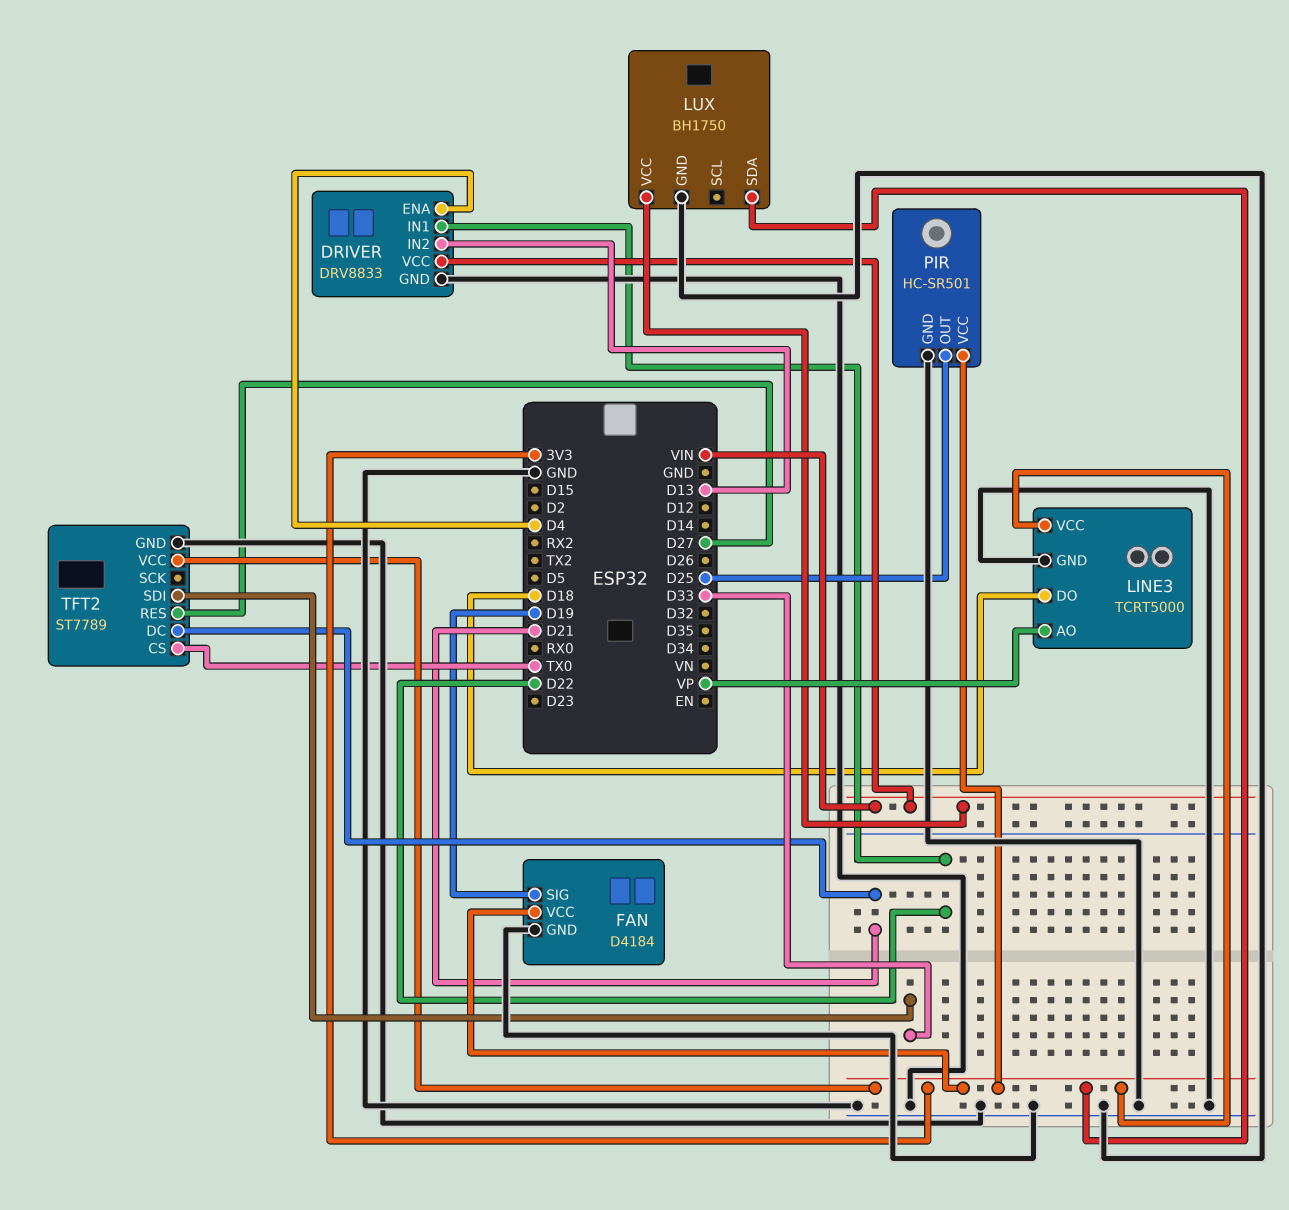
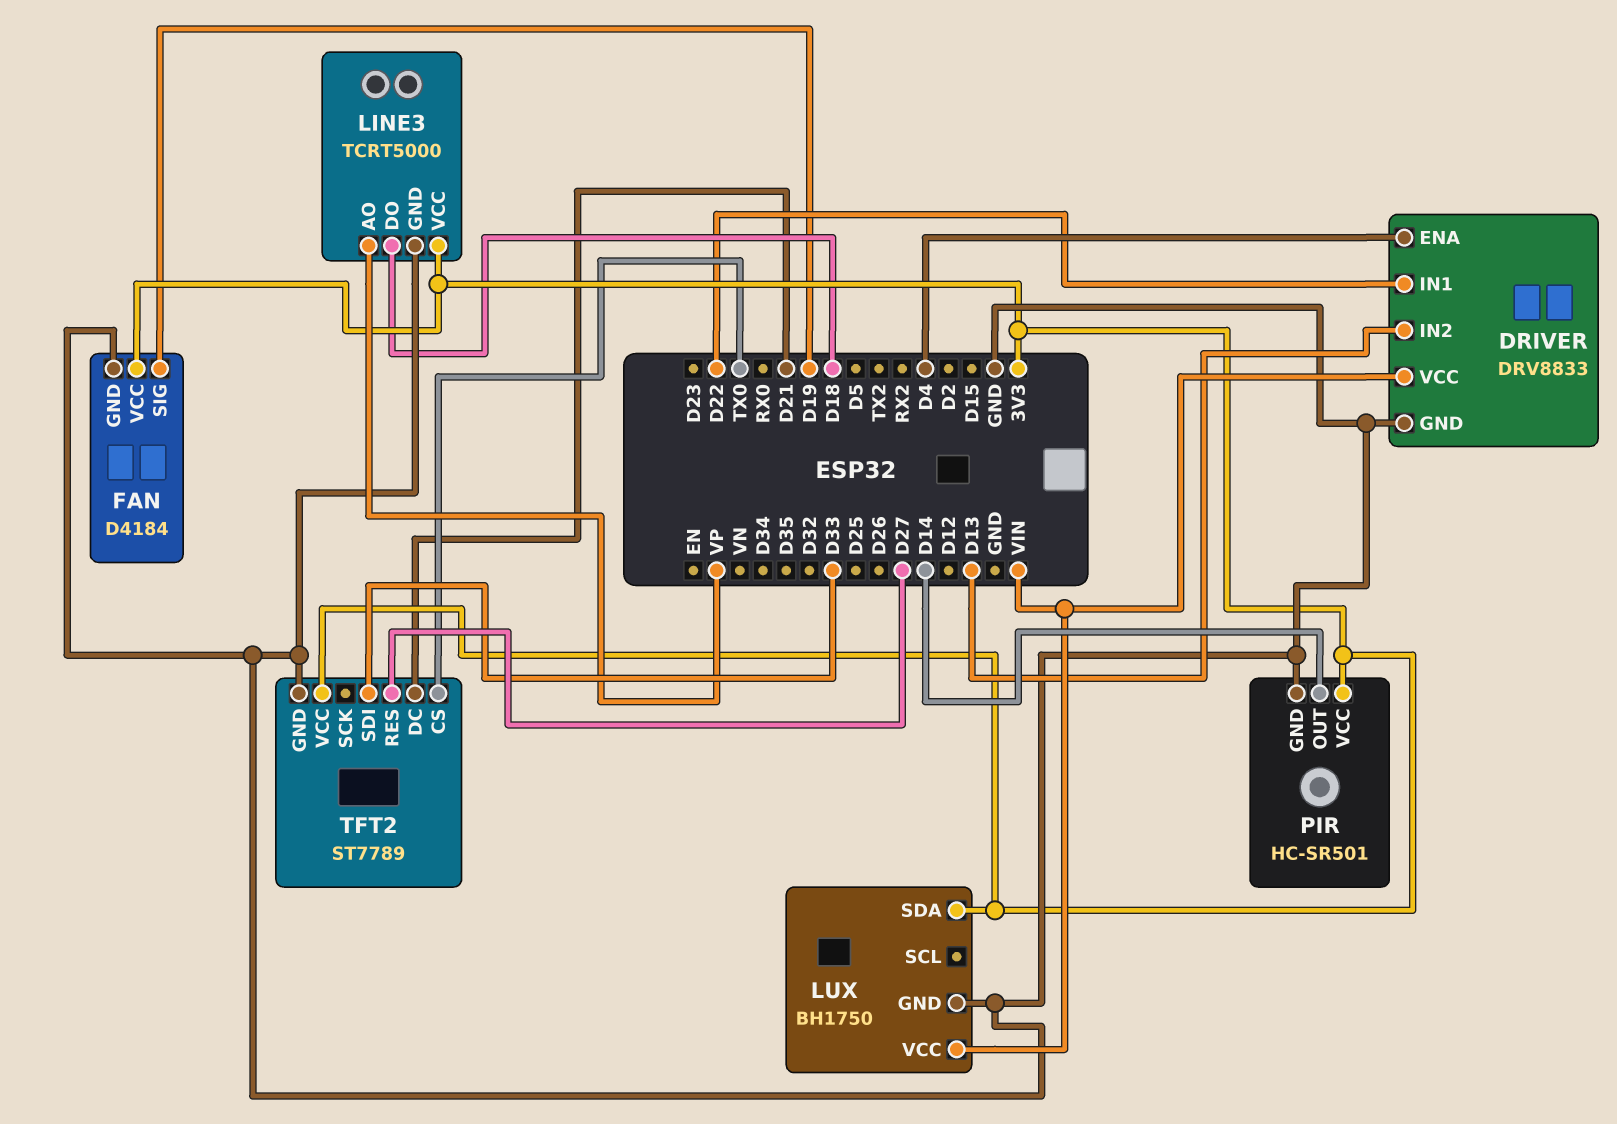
PIR pin OUT: D25 -> D14

